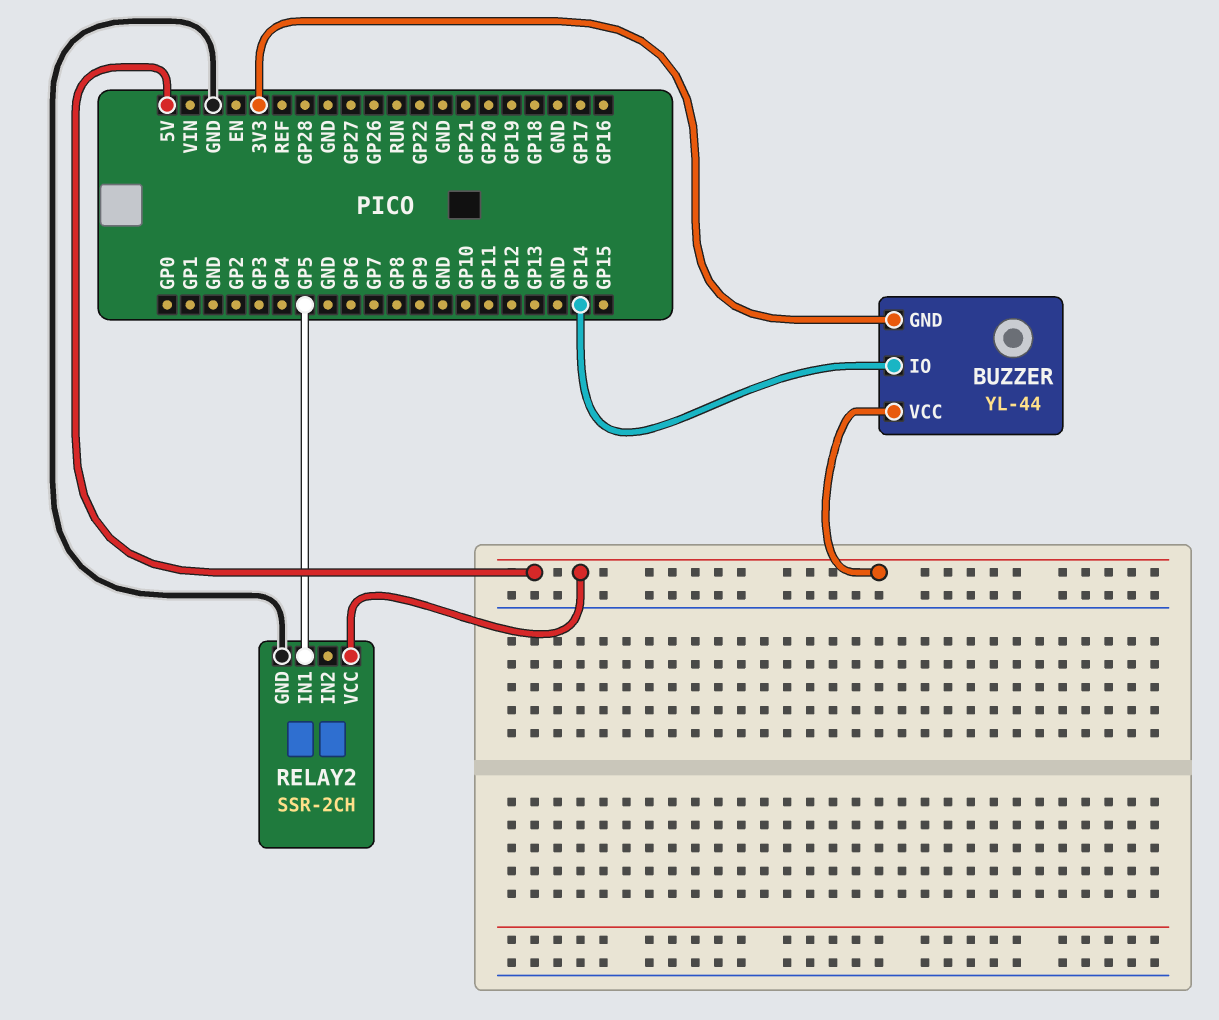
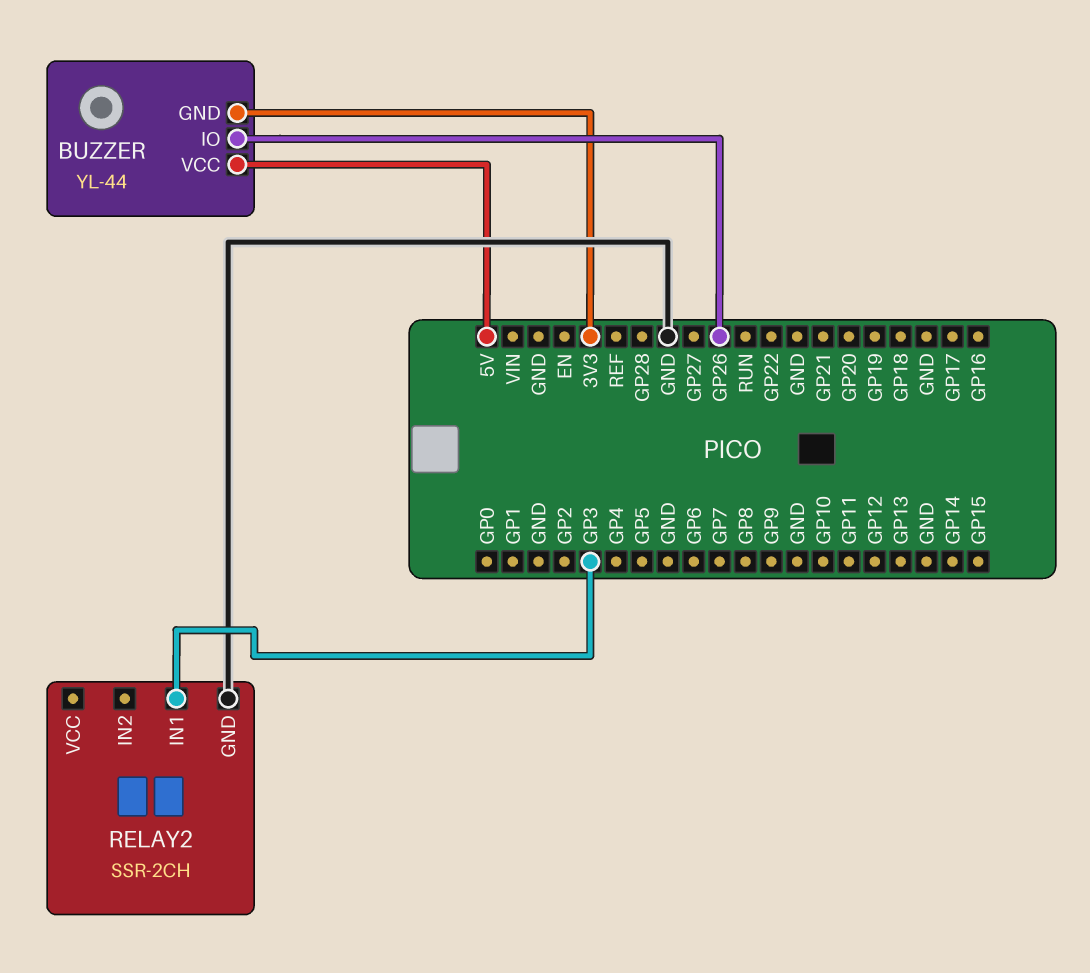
BUZZER pin IO: GP14 -> GP26
RELAY2 pin IN1: GP5 -> GP3
RELAY2 pin VCC: 5V -> none

